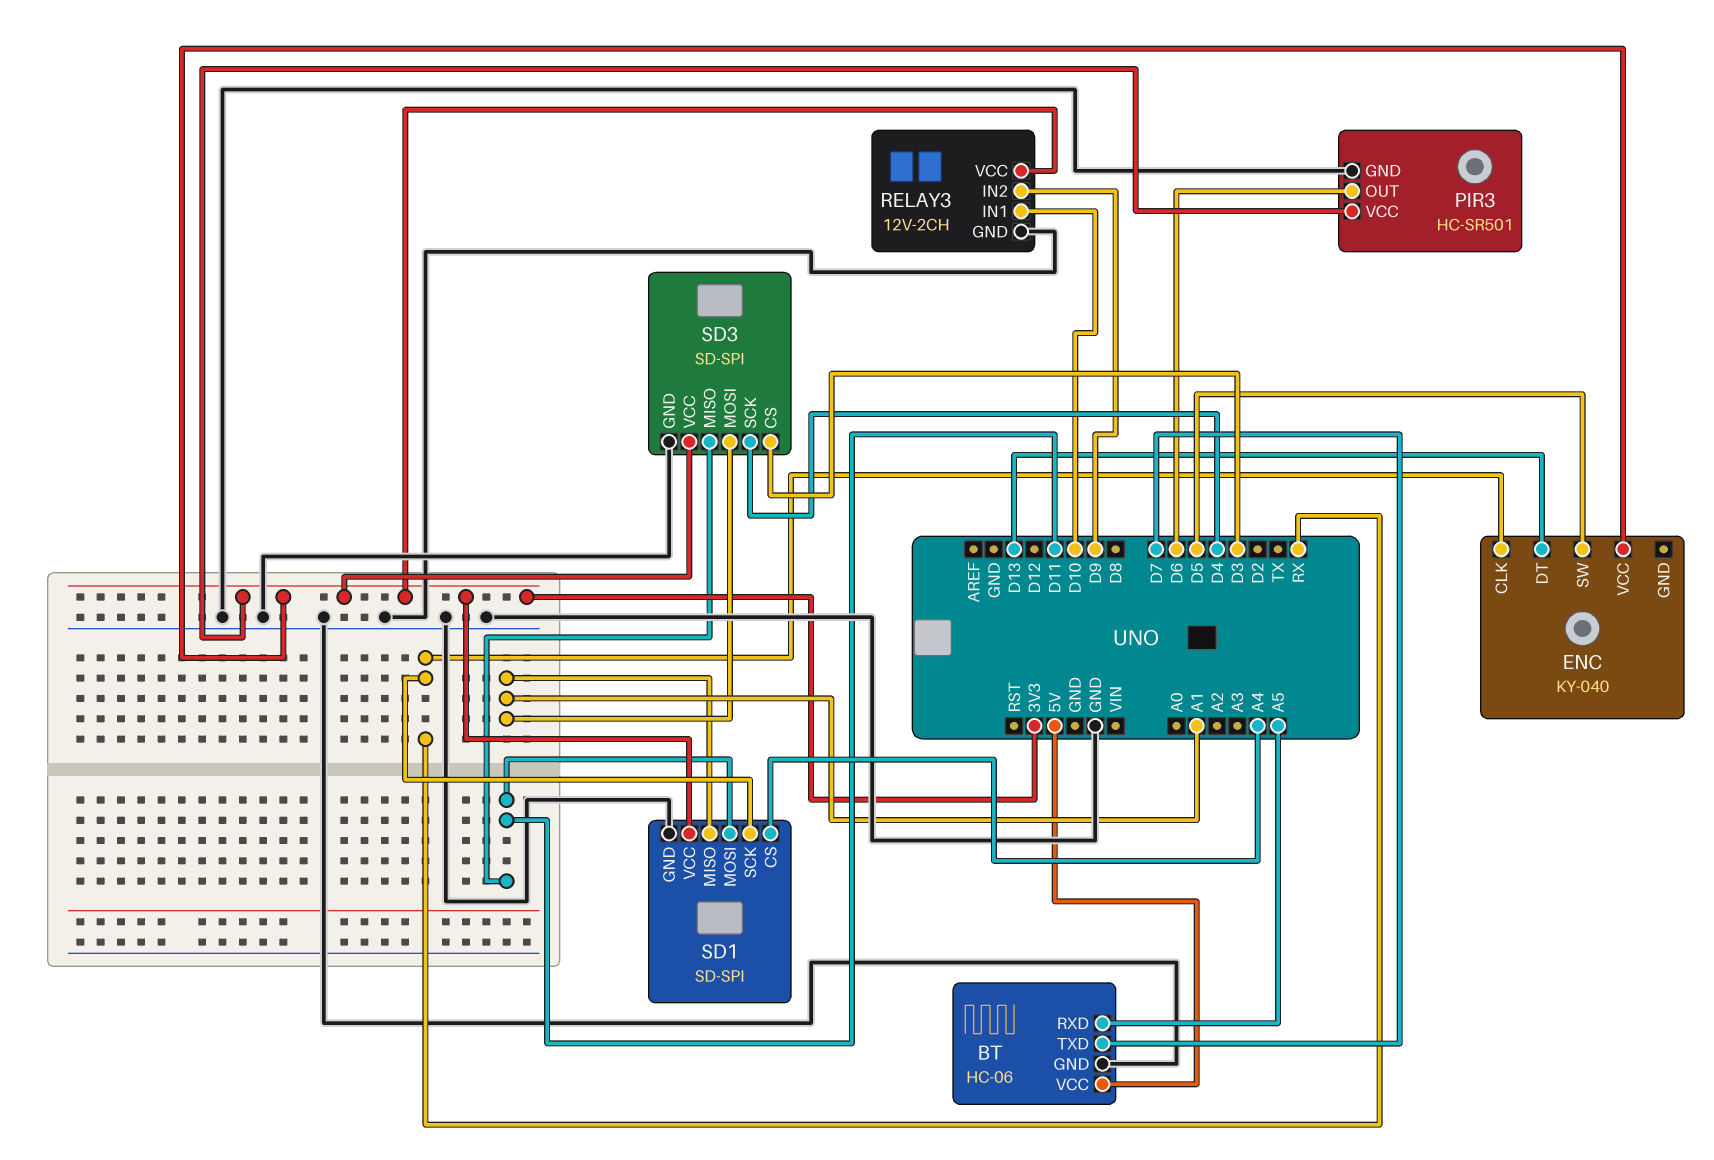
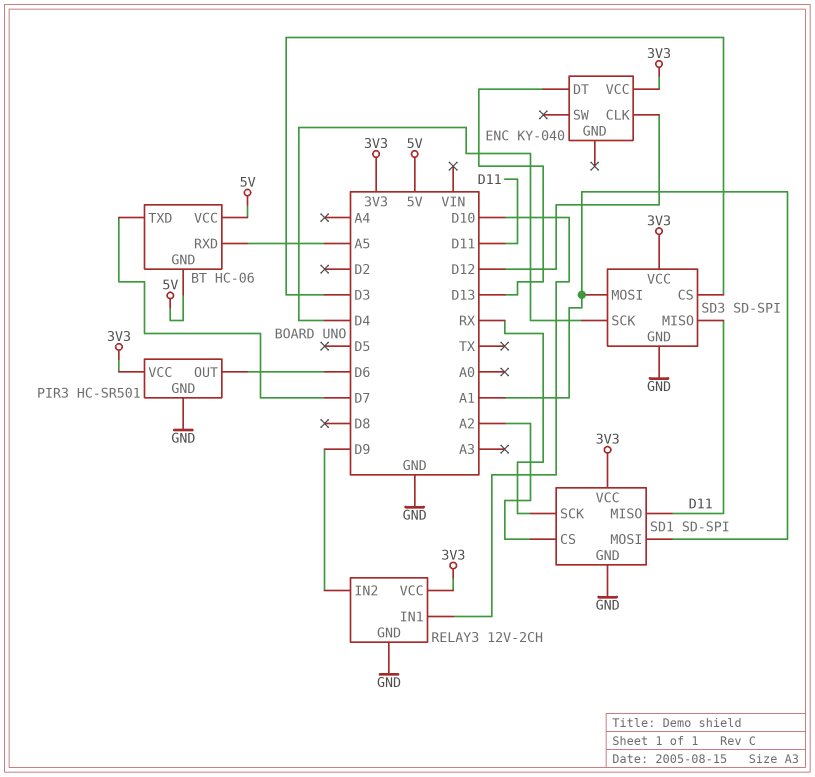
BT pin GND: GND -> 5V
ENC pin CLK: RX -> D12
ENC pin SW: D5 -> none
SD1 pin CS: A4 -> A2
SD1 pin MISO: A1 -> D11
SD1 pin MOSI: D11 -> A1

